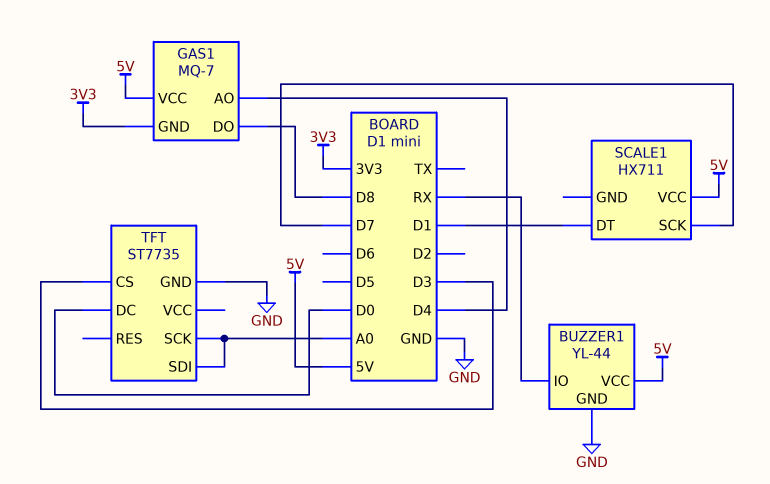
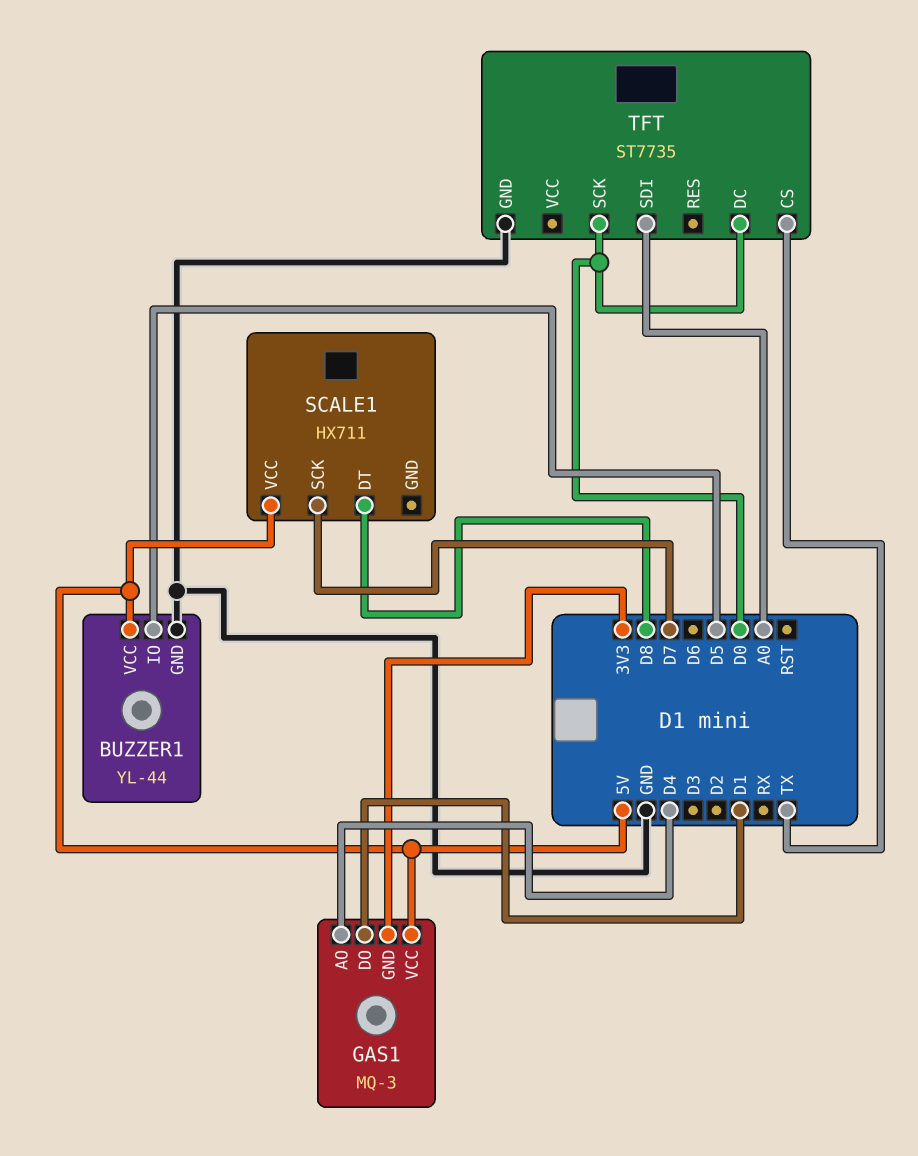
BUZZER1 pin IO: RX -> D5
GAS1: MQ-7 -> MQ-3
GAS1 pin DO: D8 -> D1
SCALE1 pin DT: D1 -> D8
TFT pin CS: D3 -> TX
TFT pin SCK: A0 -> D0

